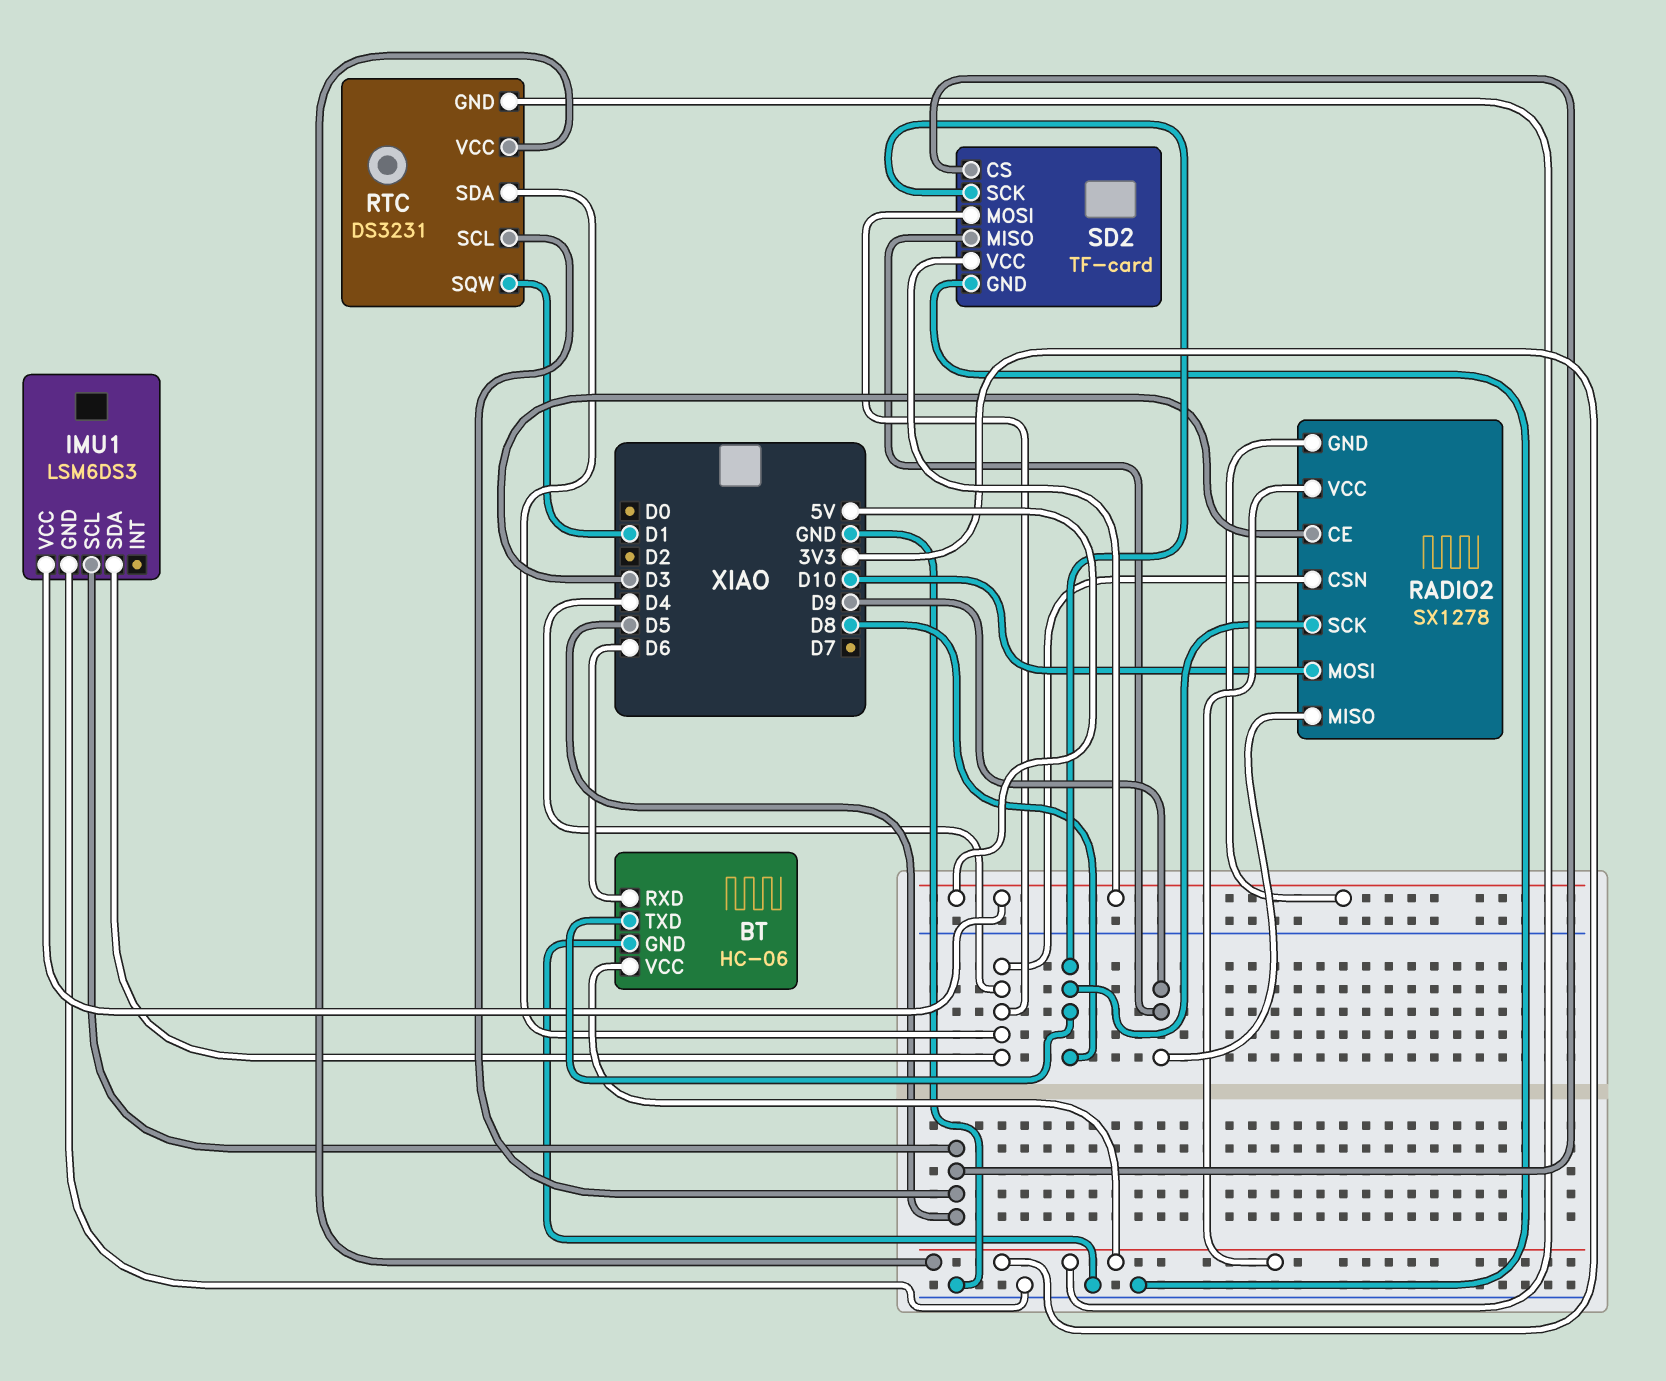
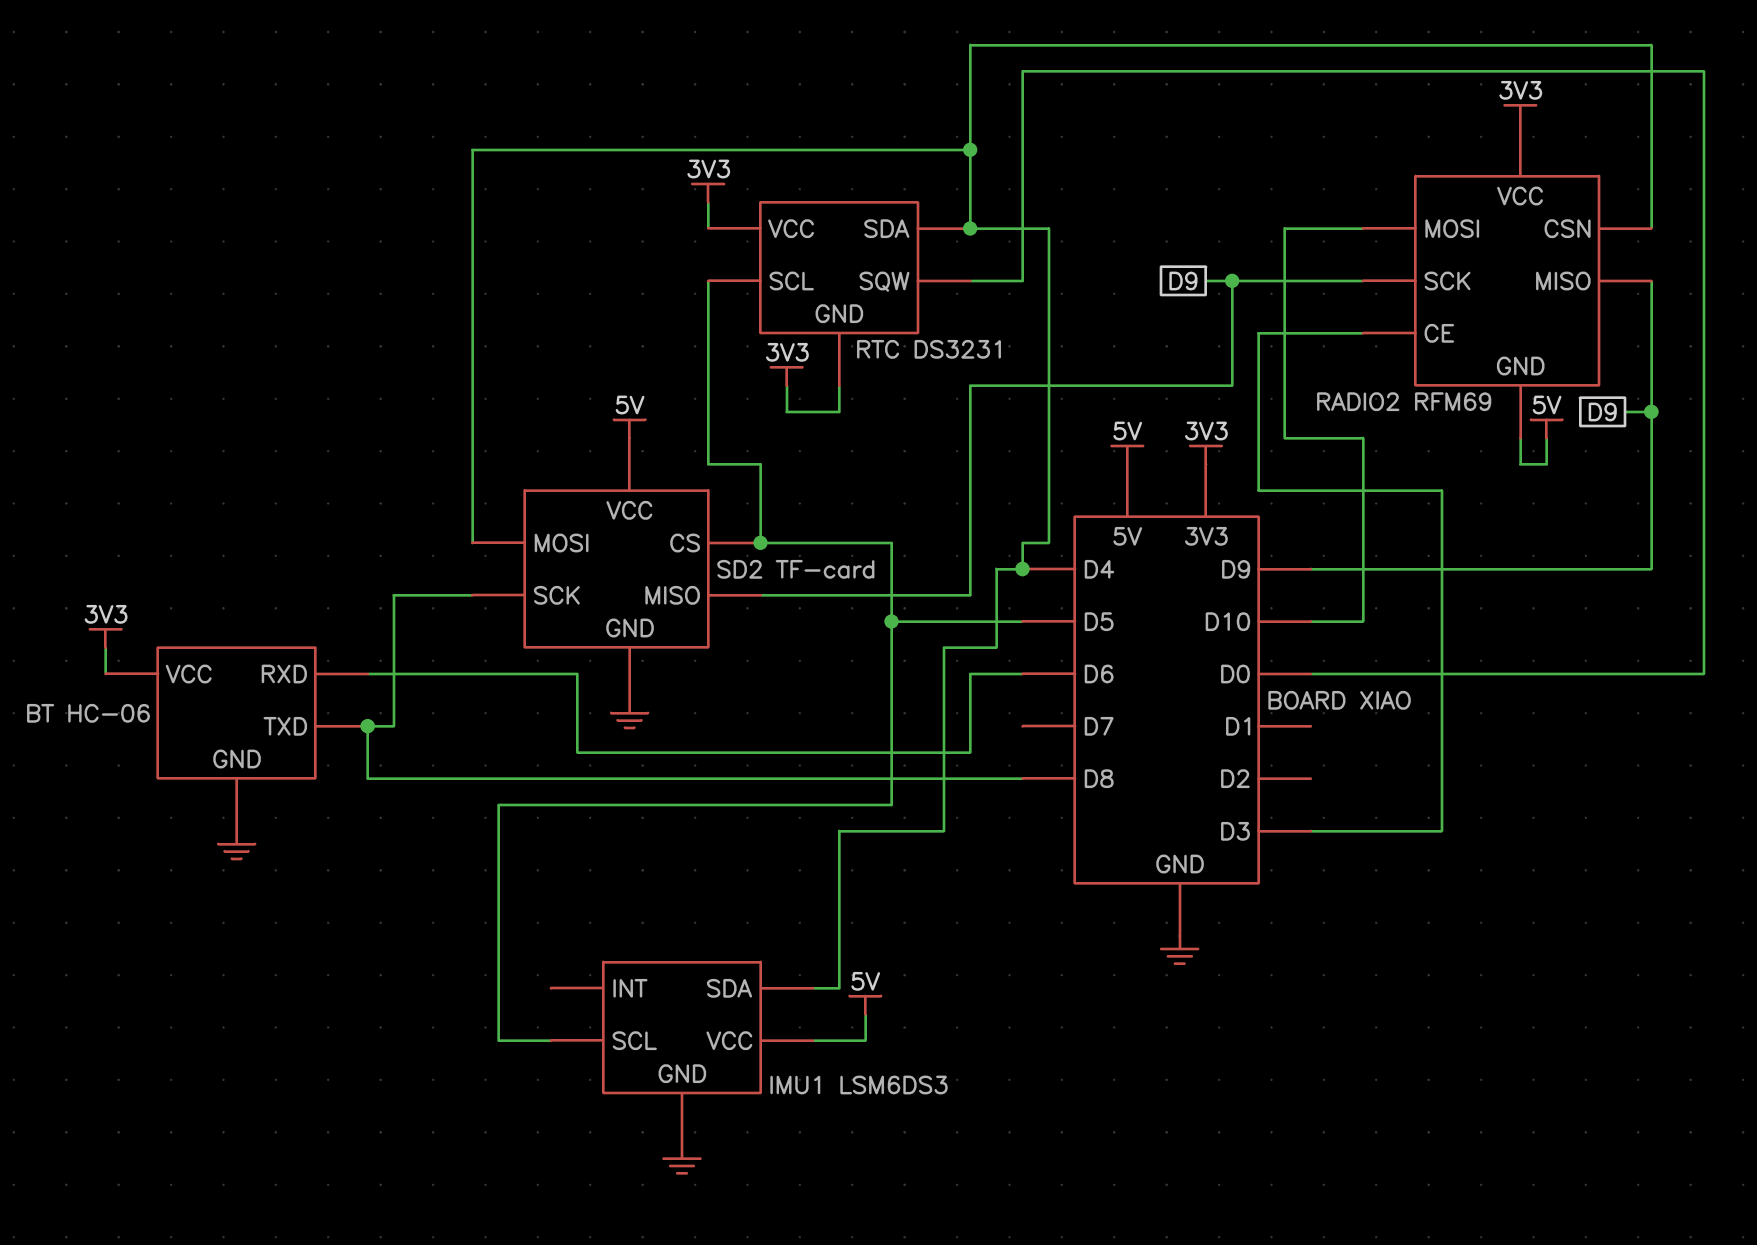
RADIO2: SX1278 -> RFM69
RADIO2 pin SCK: D8 -> D9
RTC pin SQW: D1 -> D0

